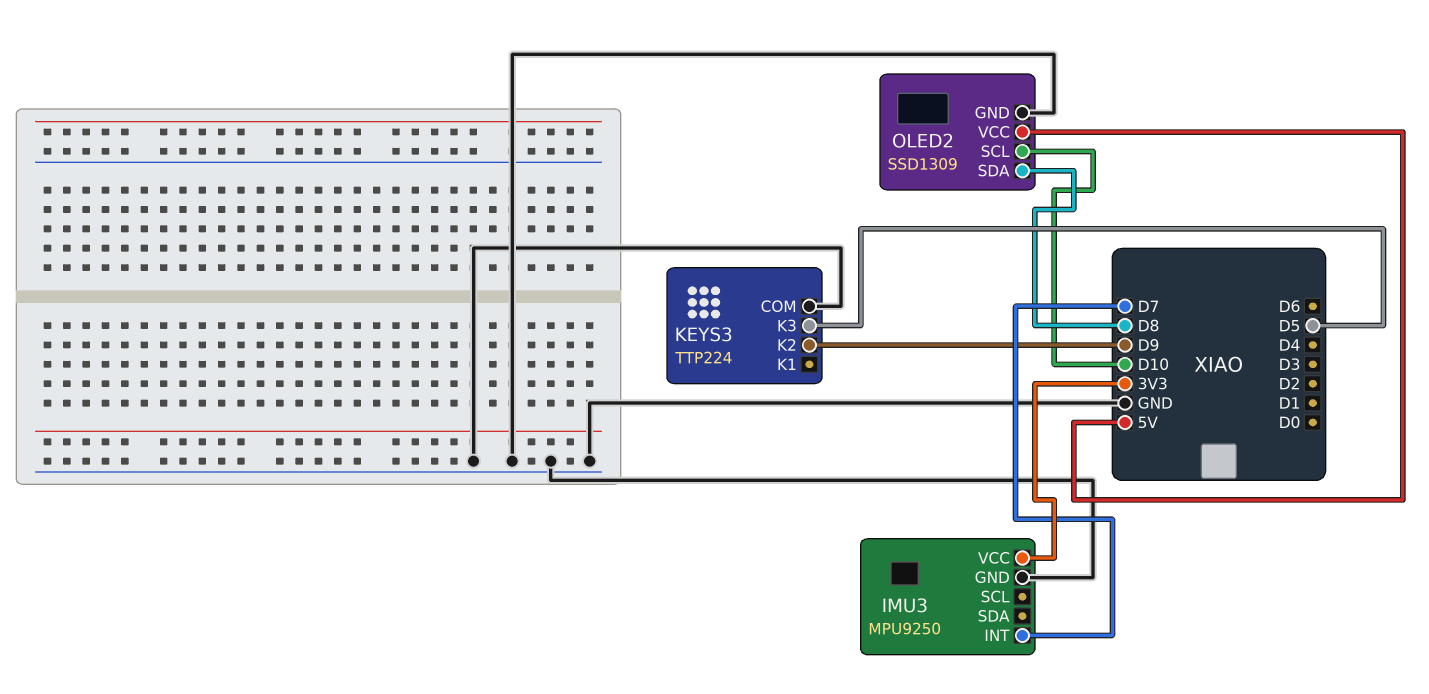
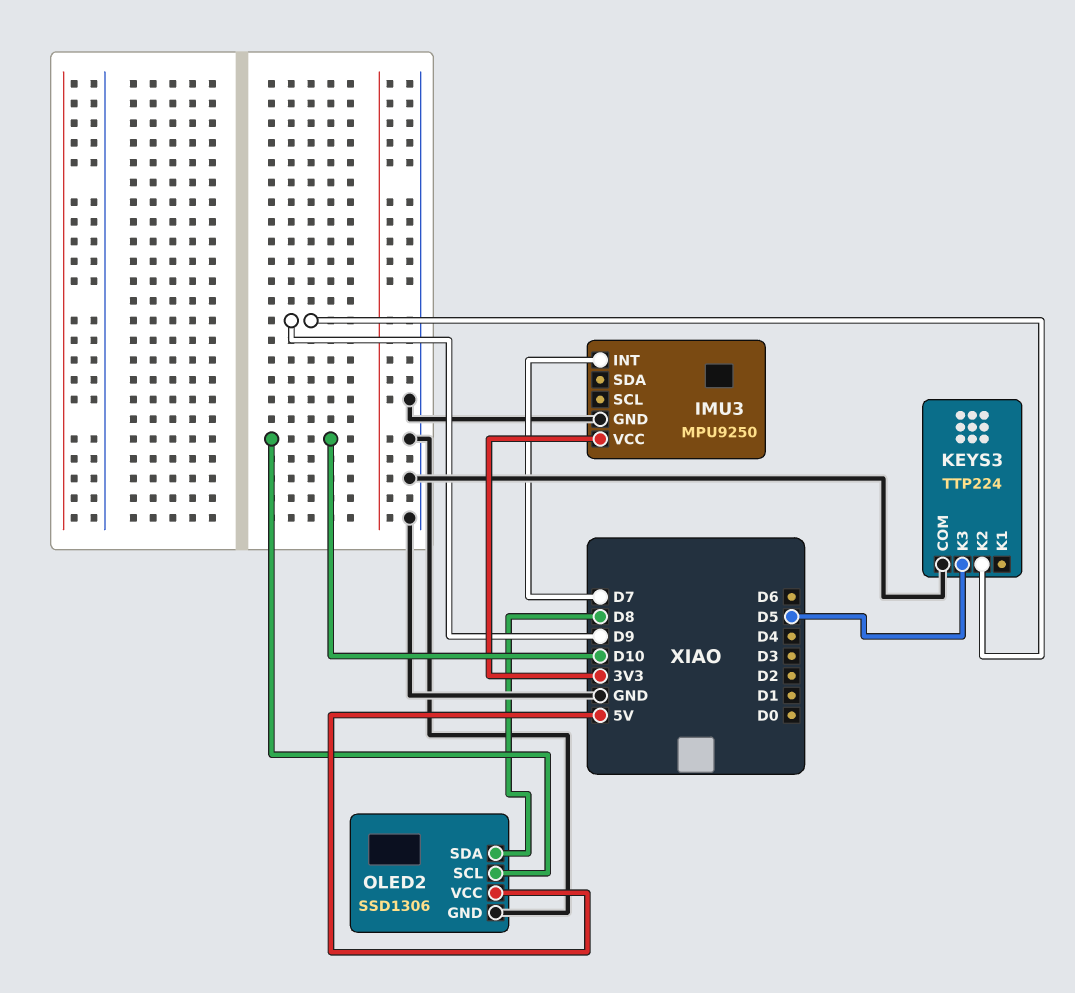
OLED2: SSD1309 -> SSD1306

